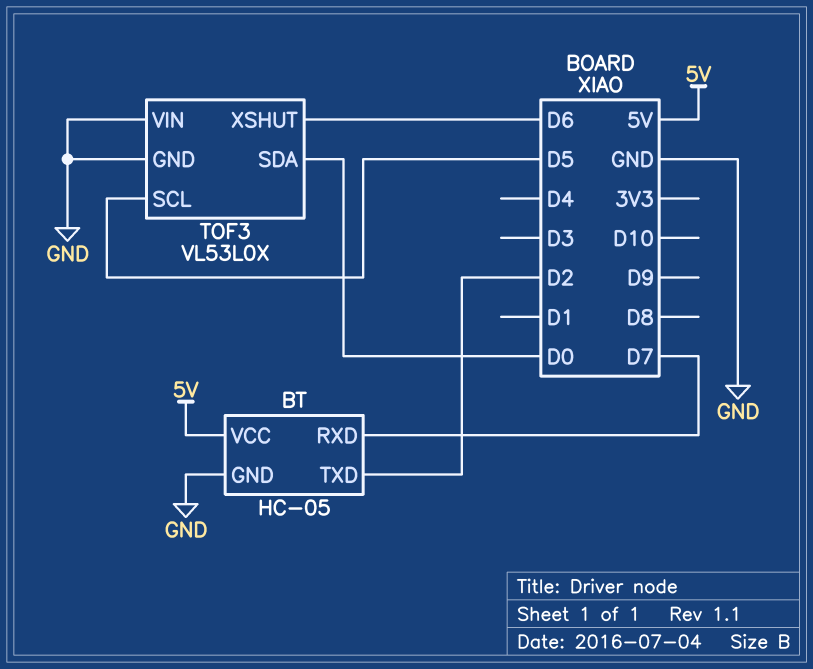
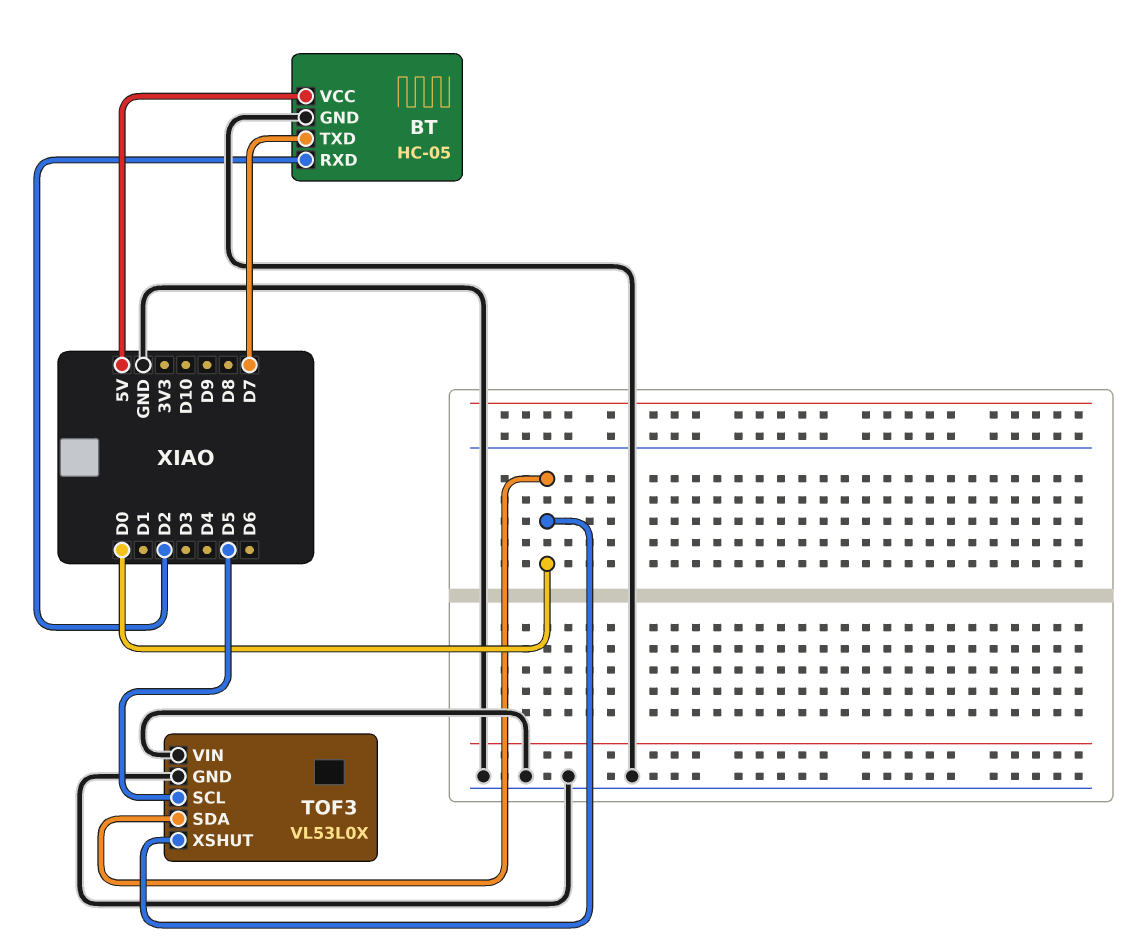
BT pin RXD: D7 -> D2
BT pin TXD: D2 -> D7
TOF3 pin XSHUT: D6 -> D0

